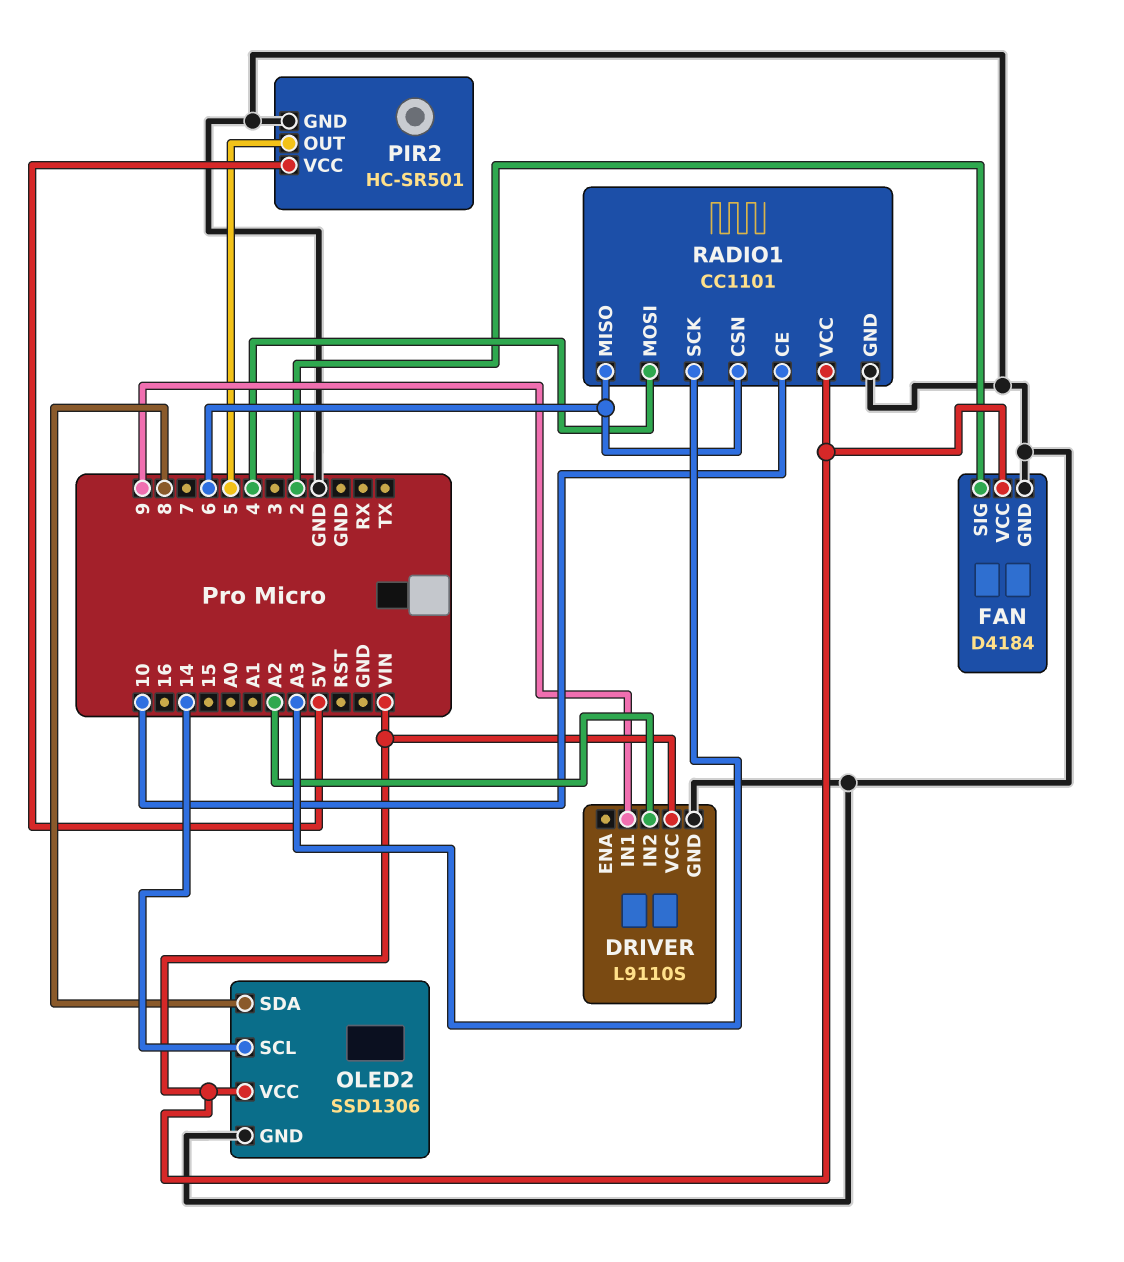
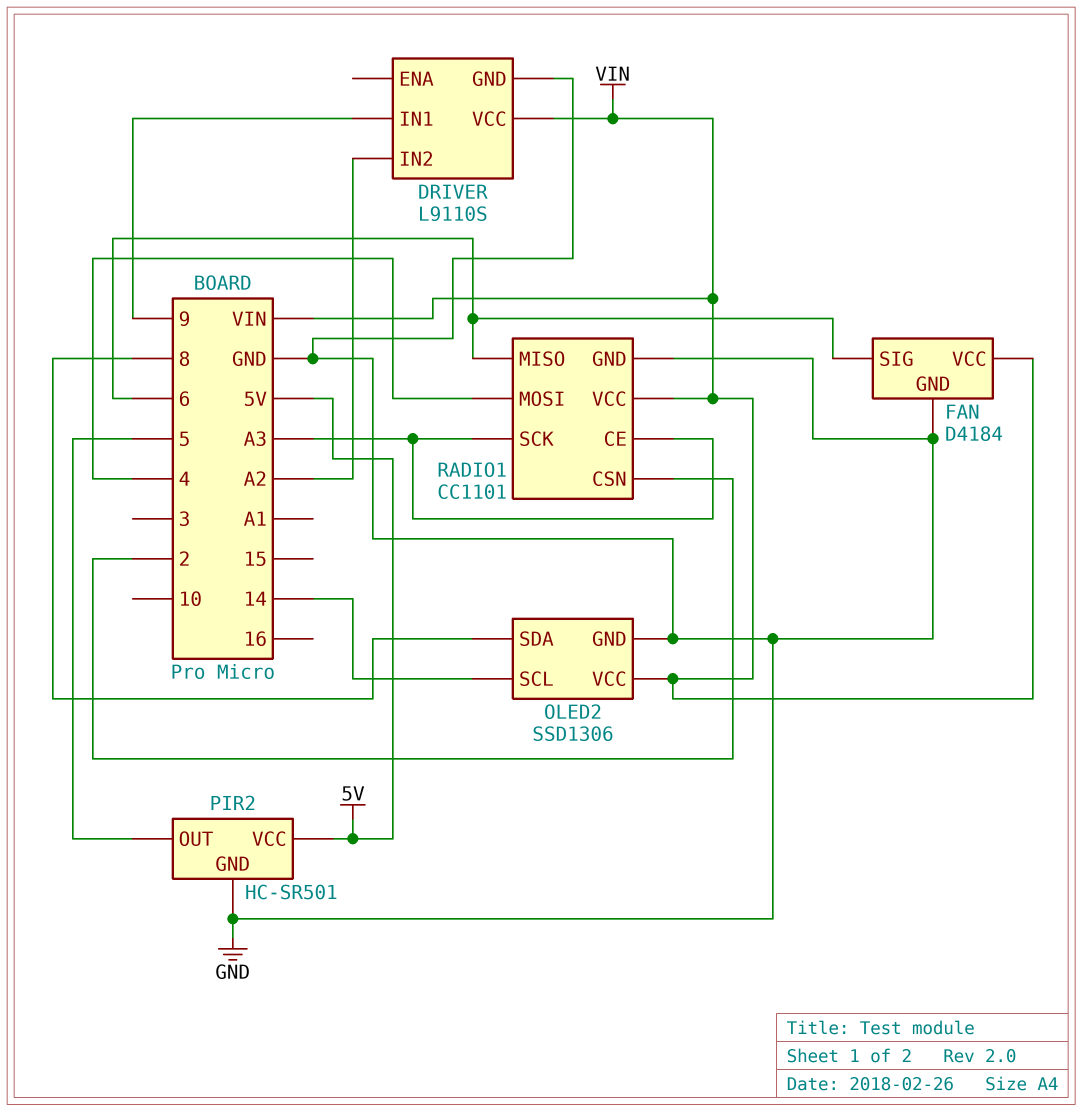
FAN pin SIG: 2 -> 6
RADIO1 pin CE: 10 -> A3
RADIO1 pin CSN: 6 -> 2

